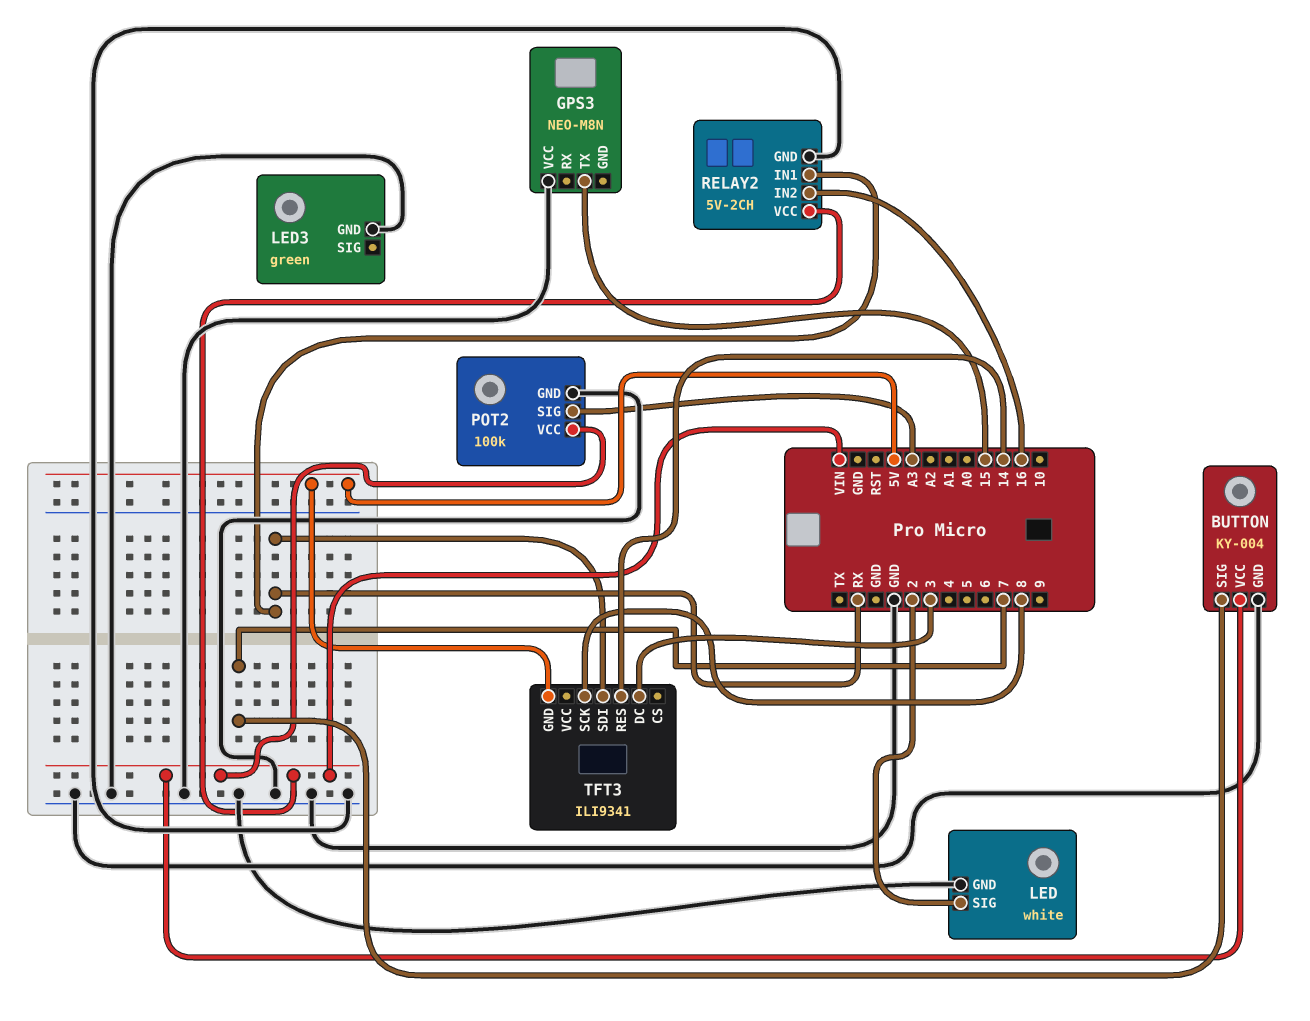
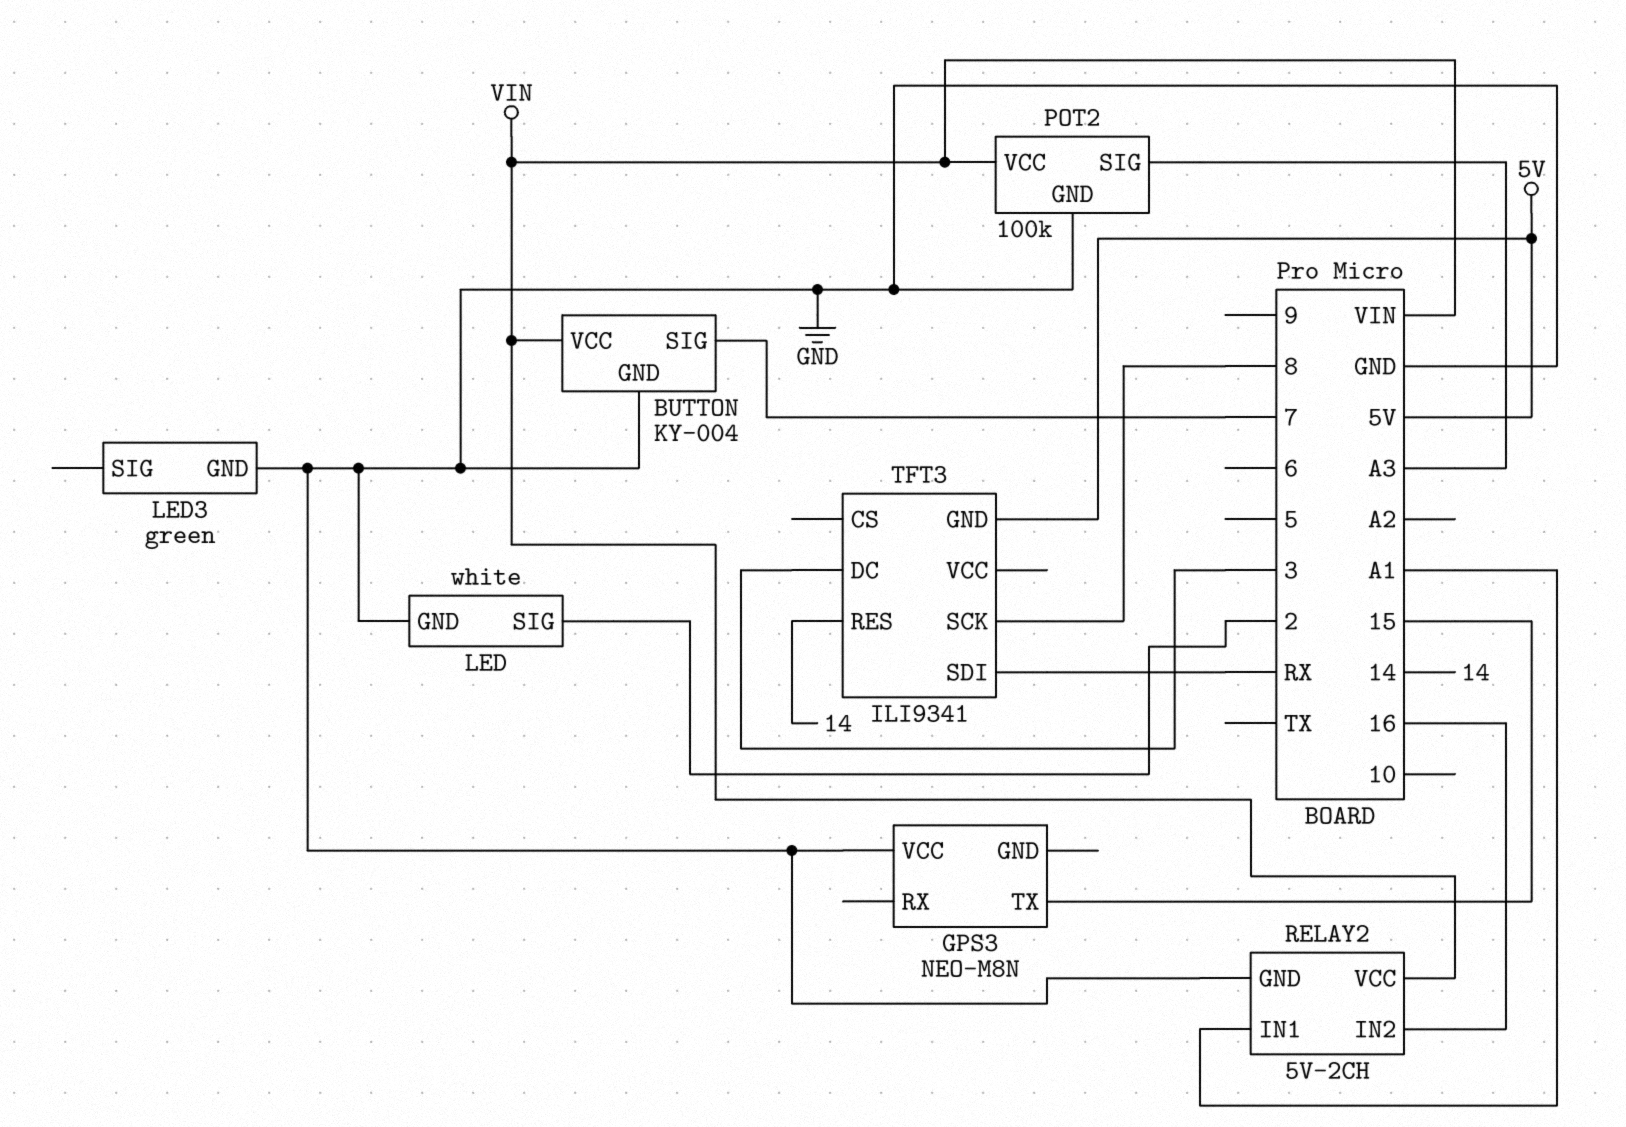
RELAY2 pin IN1: RX -> A1

